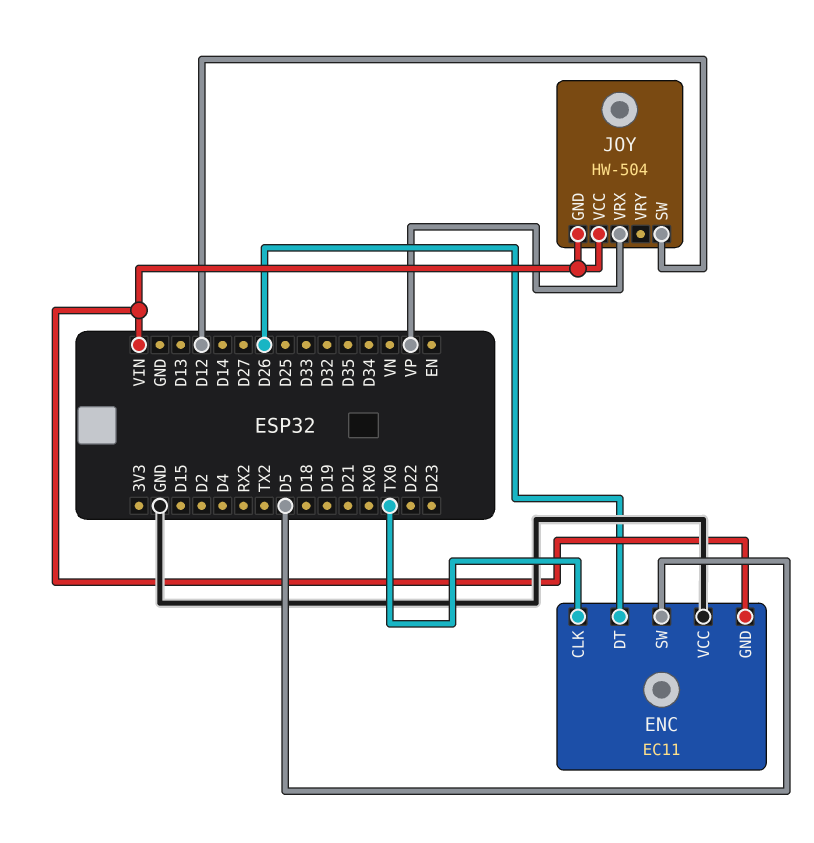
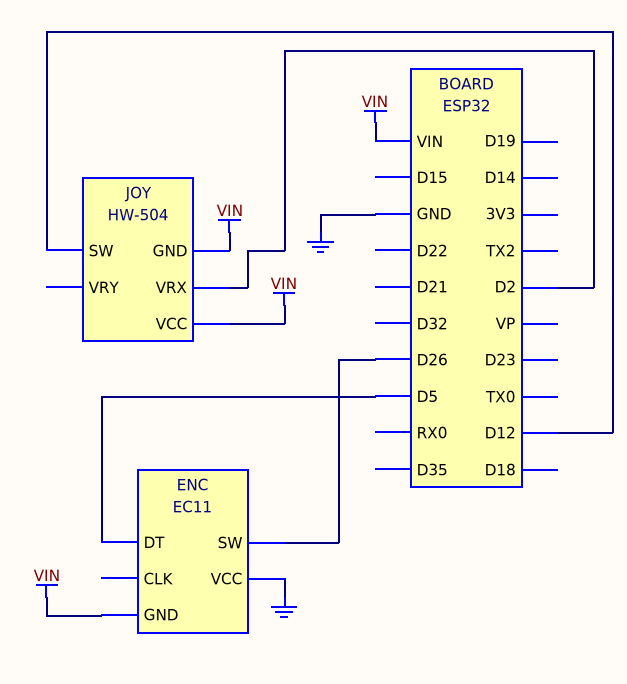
ENC pin CLK: TX0 -> none
ENC pin DT: D26 -> D5
ENC pin SW: D5 -> D26
JOY pin VRX: VP -> D2

